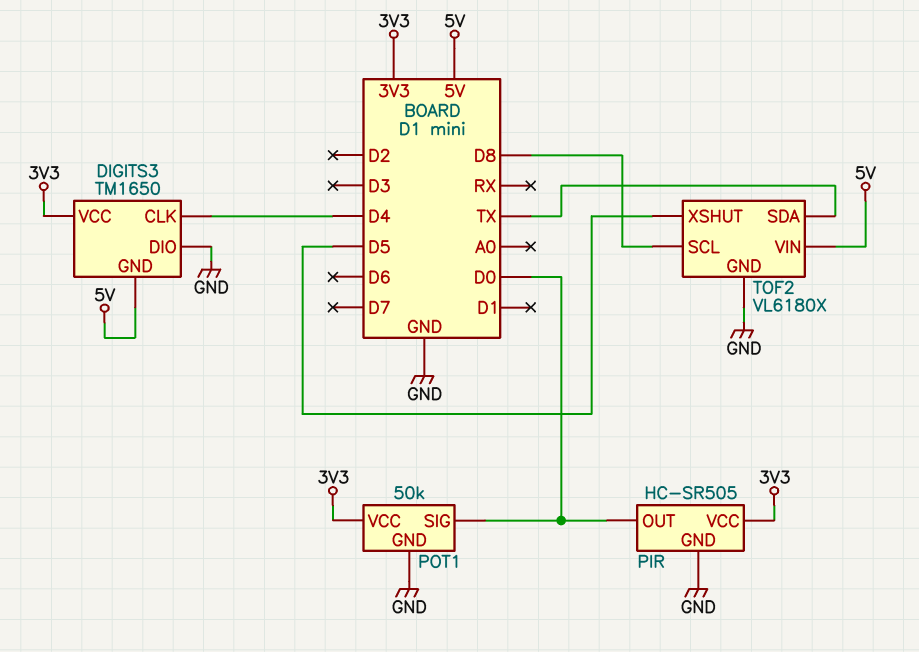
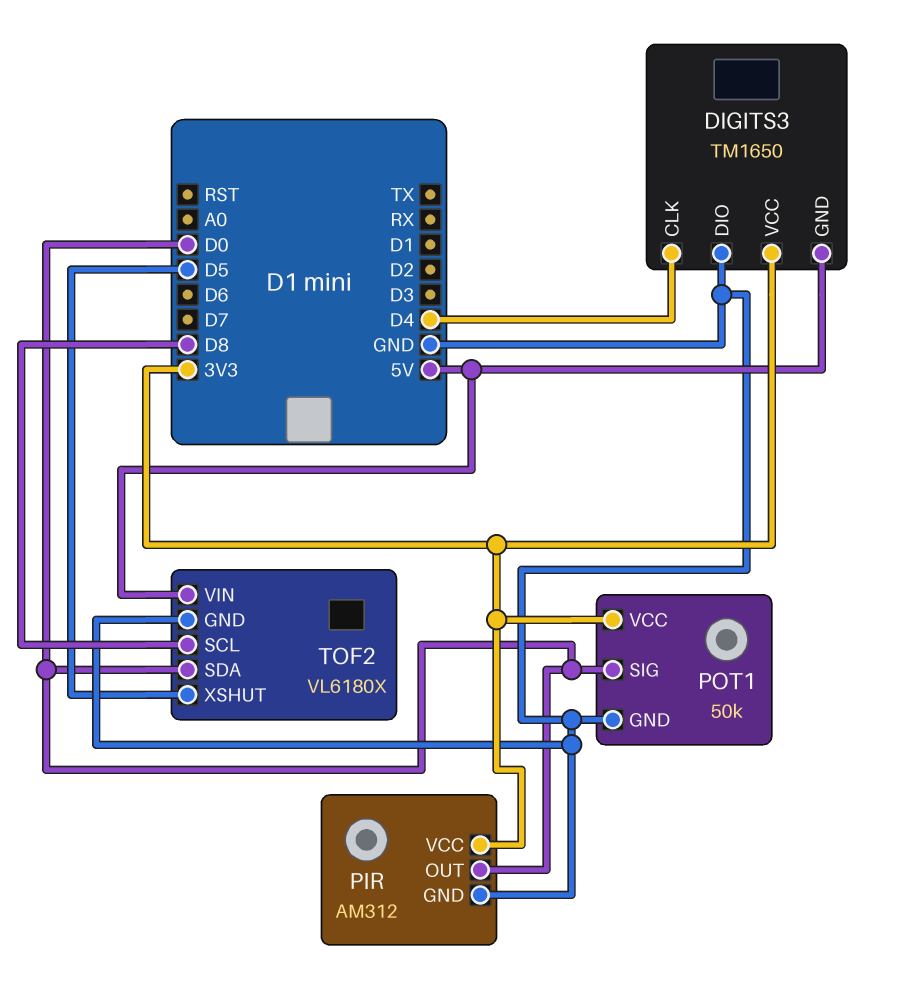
PIR: HC-SR505 -> AM312
TOF2 pin SDA: TX -> D0

